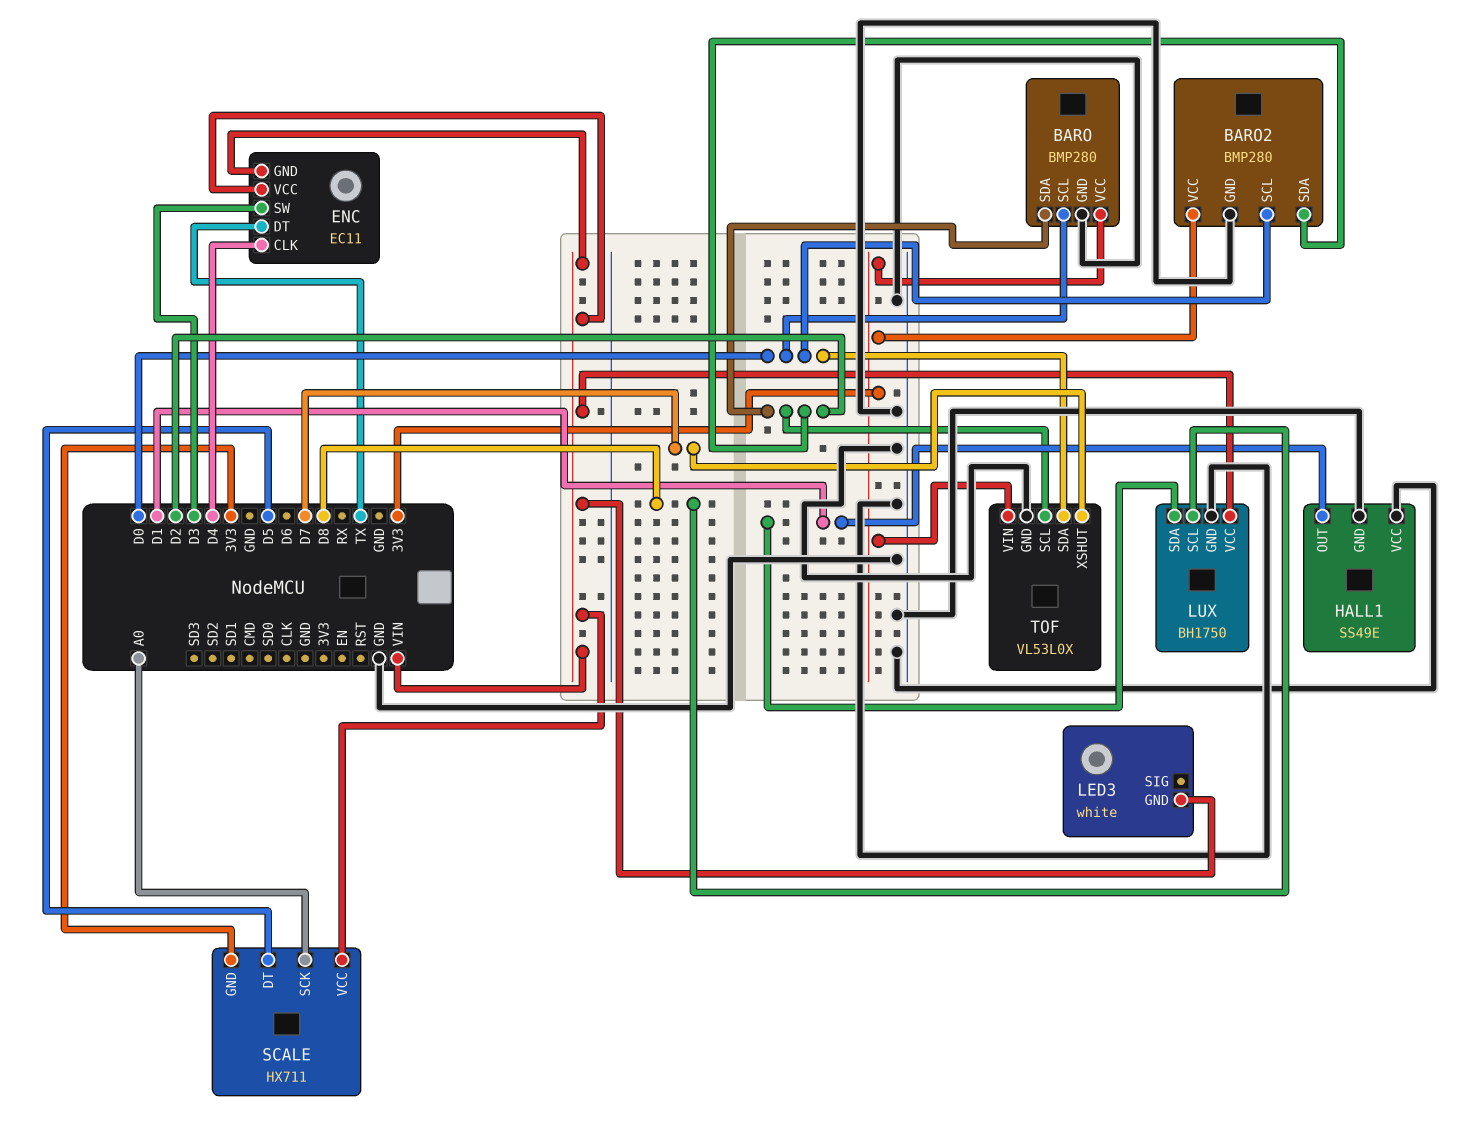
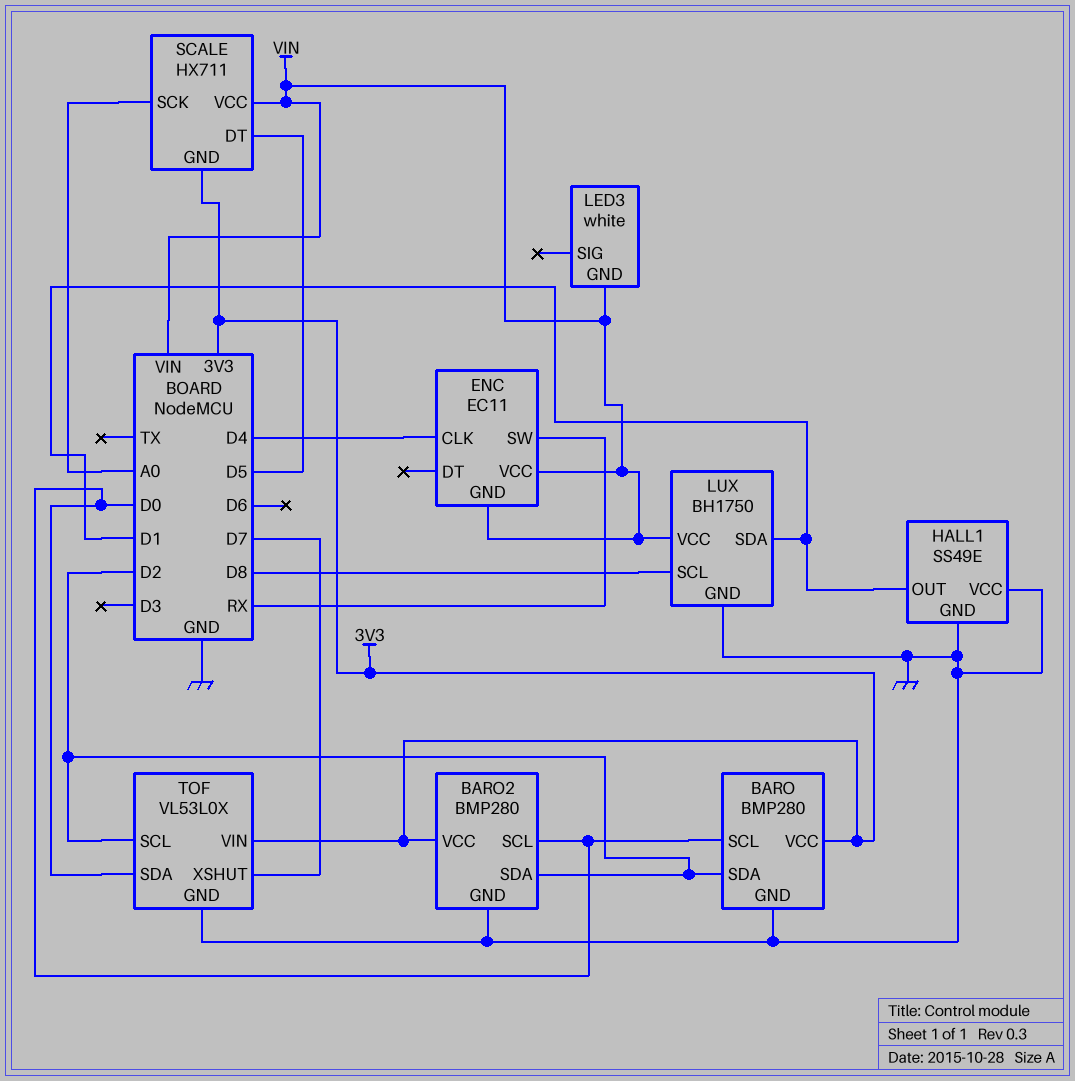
ENC pin DT: TX -> none
ENC pin SW: D3 -> RX

